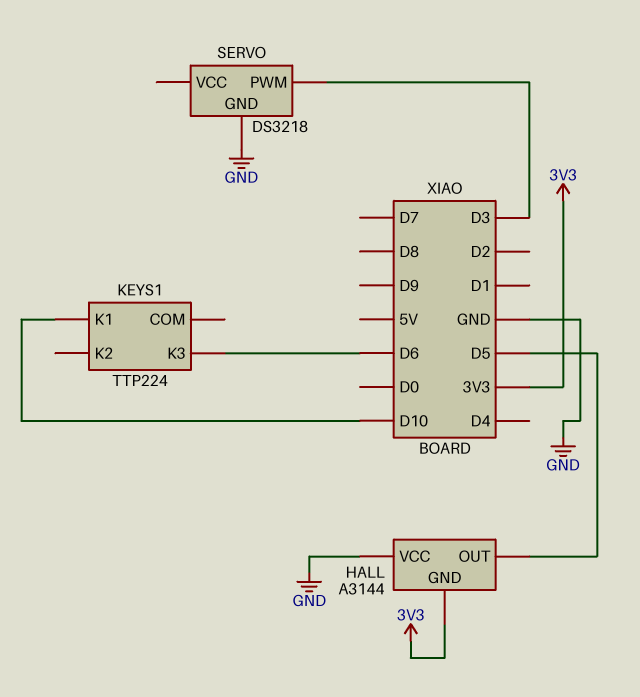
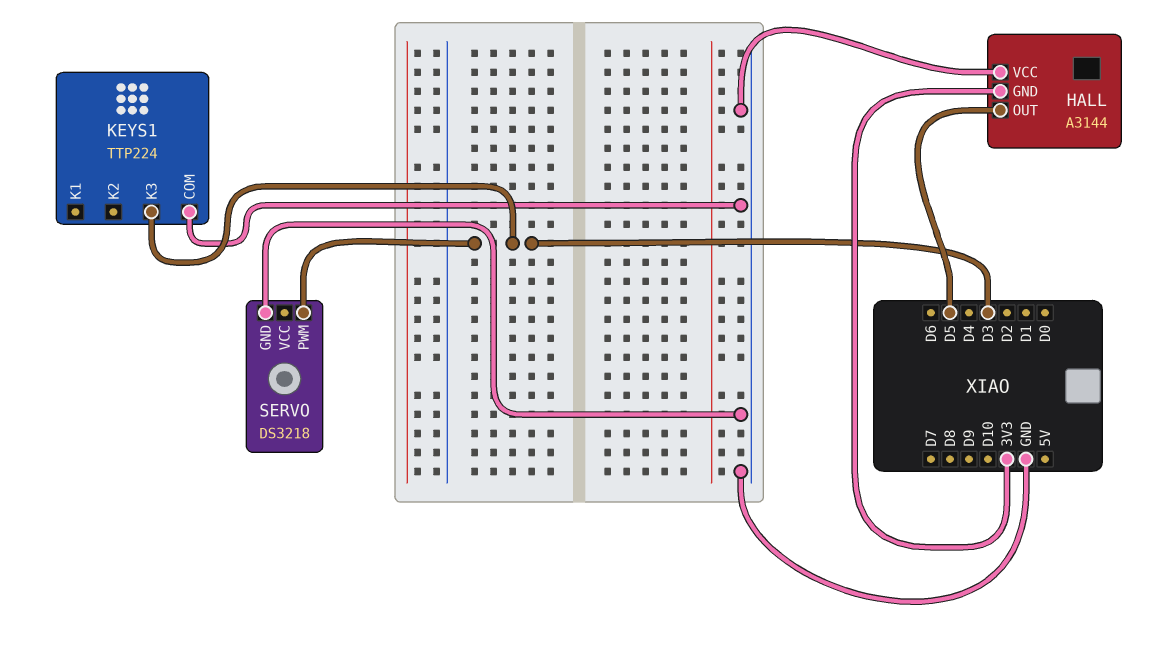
KEYS1 pin COM: none -> GND
KEYS1 pin K1: D10 -> none
KEYS1 pin K3: D6 -> D3

